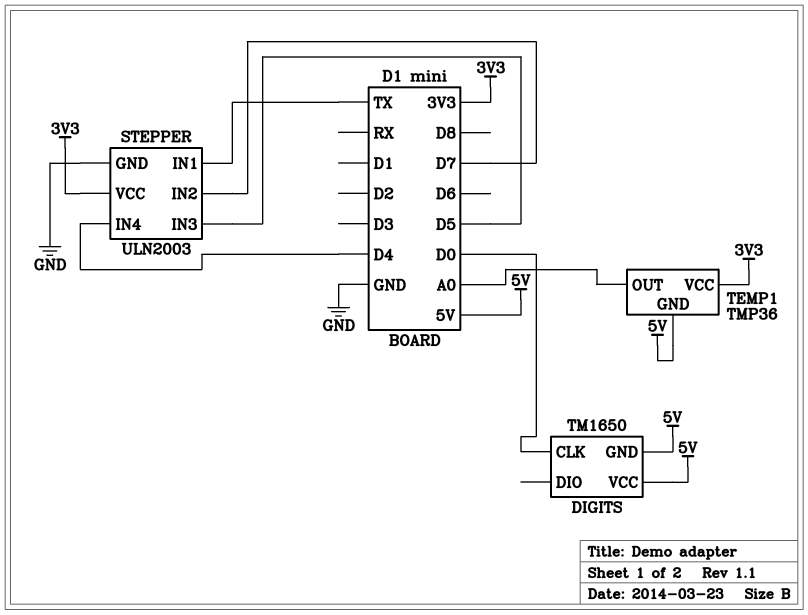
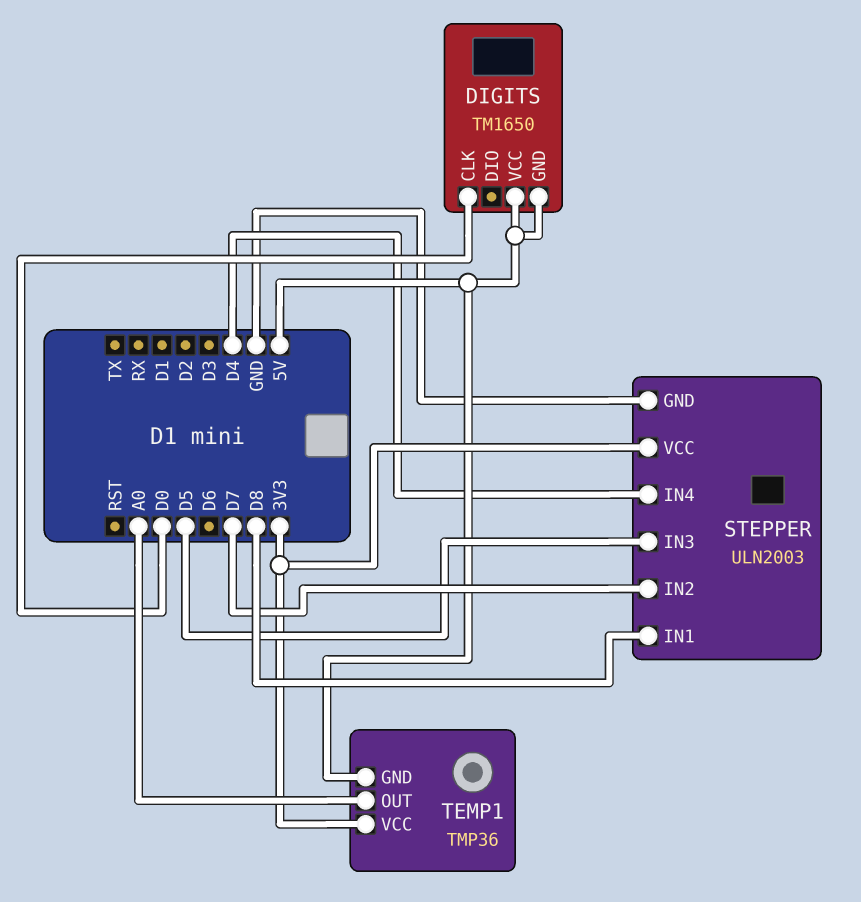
STEPPER pin IN1: TX -> D8

